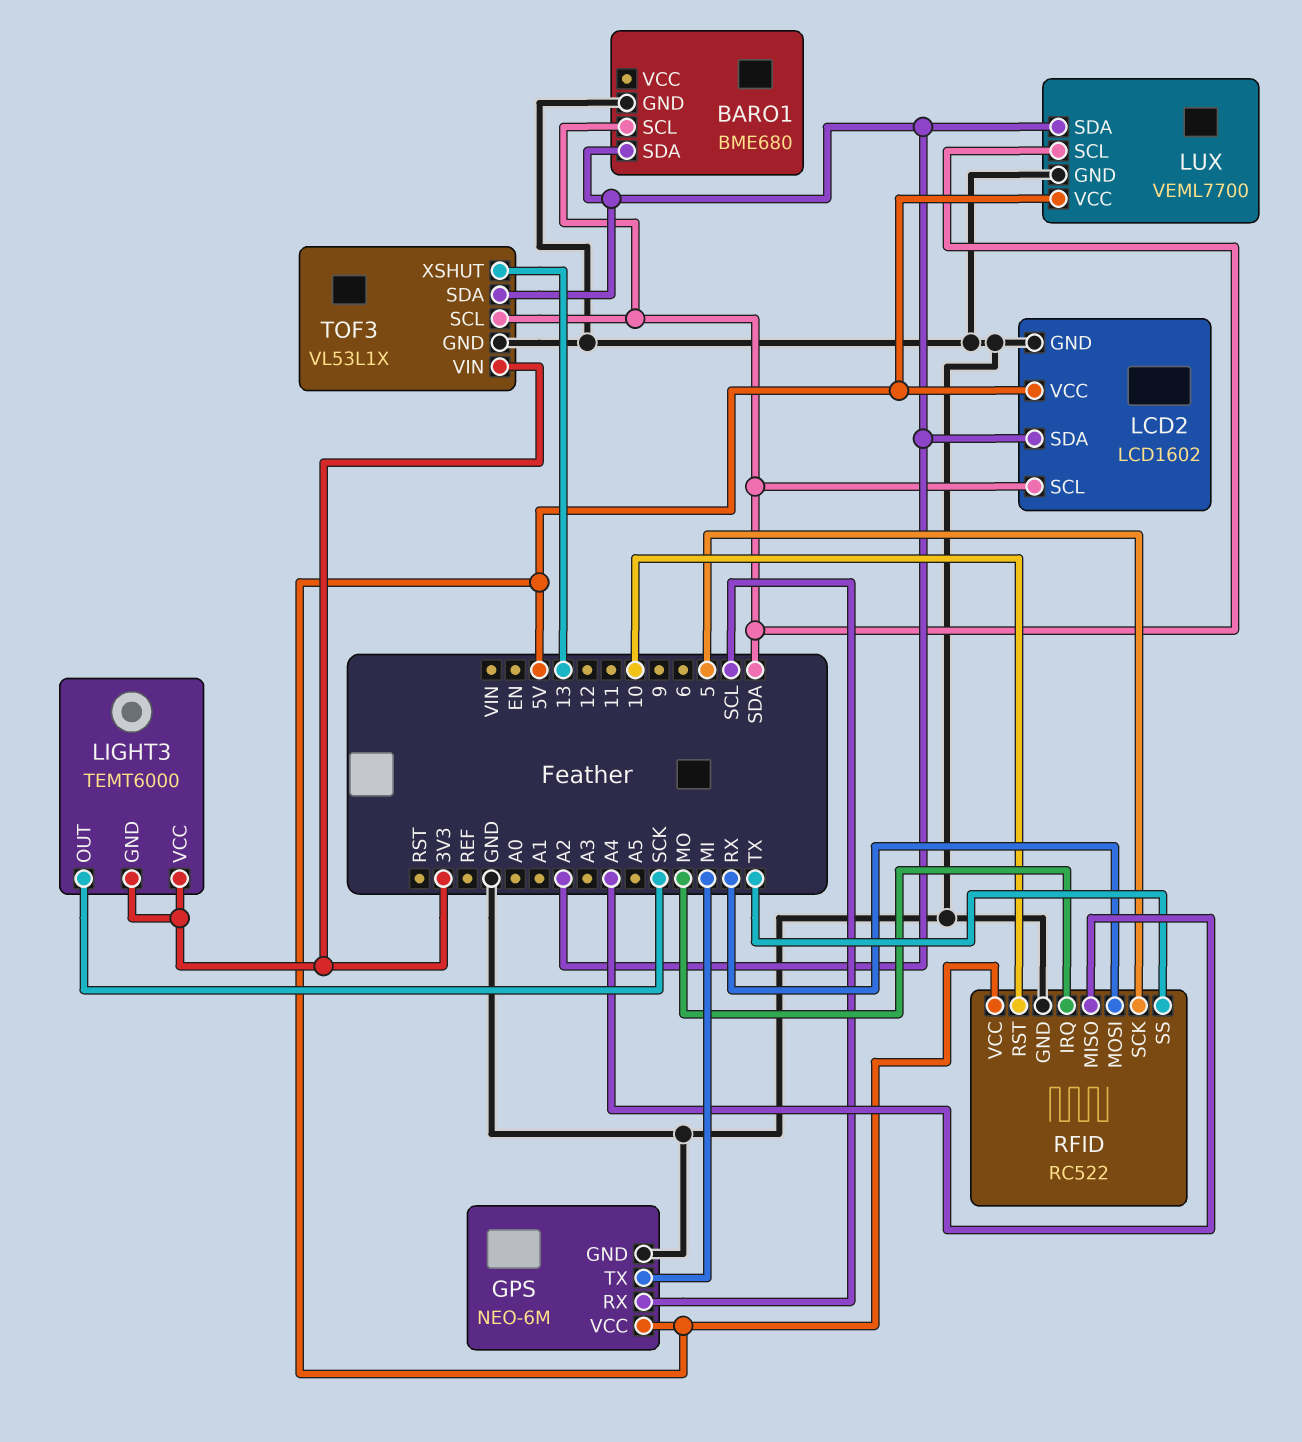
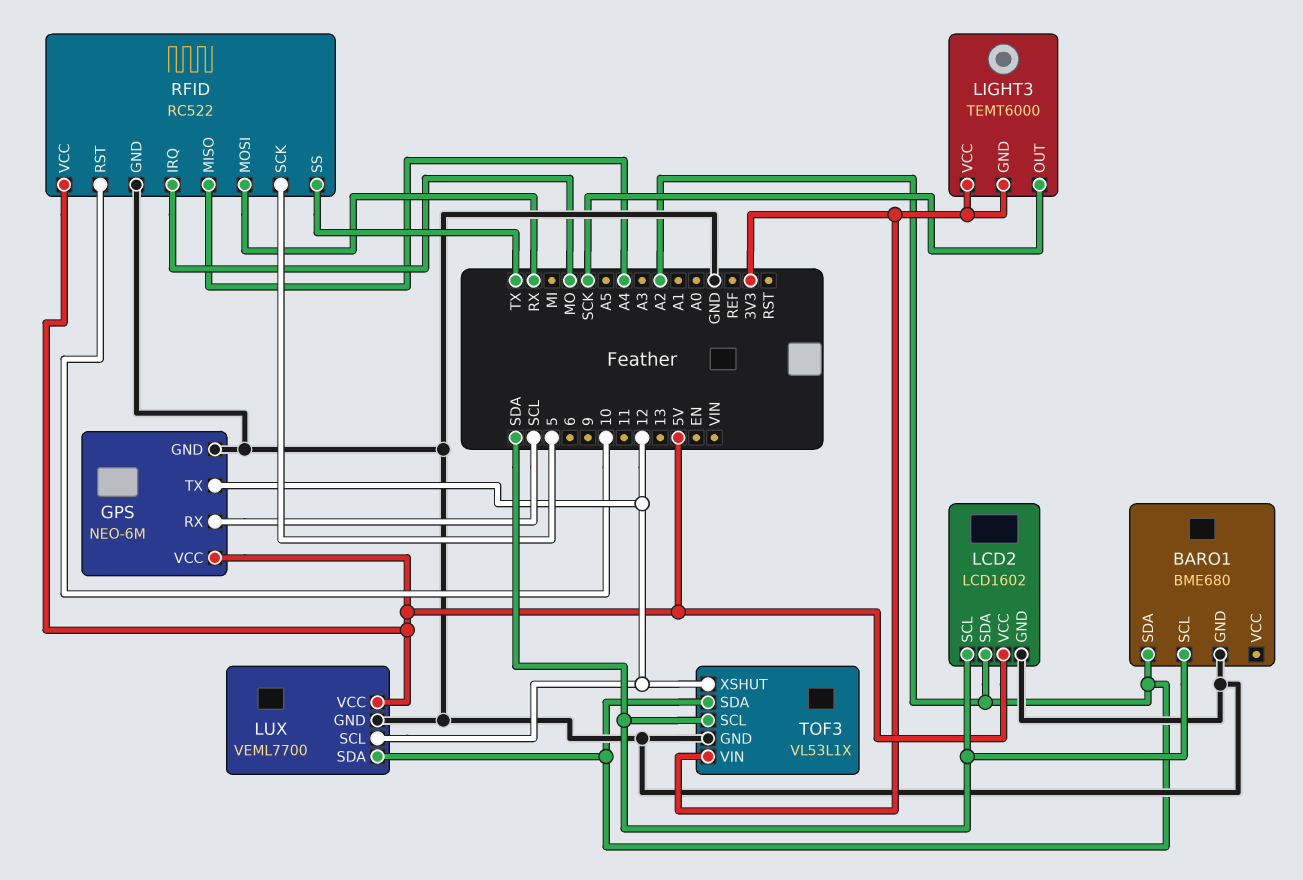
GPS pin TX: MI -> 12
LUX pin SCL: SDA -> 12
TOF3 pin XSHUT: 13 -> 12

